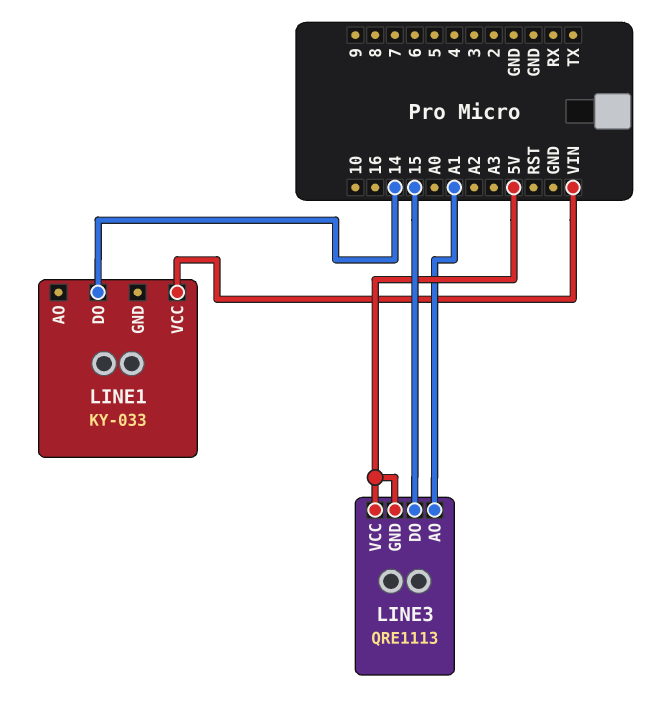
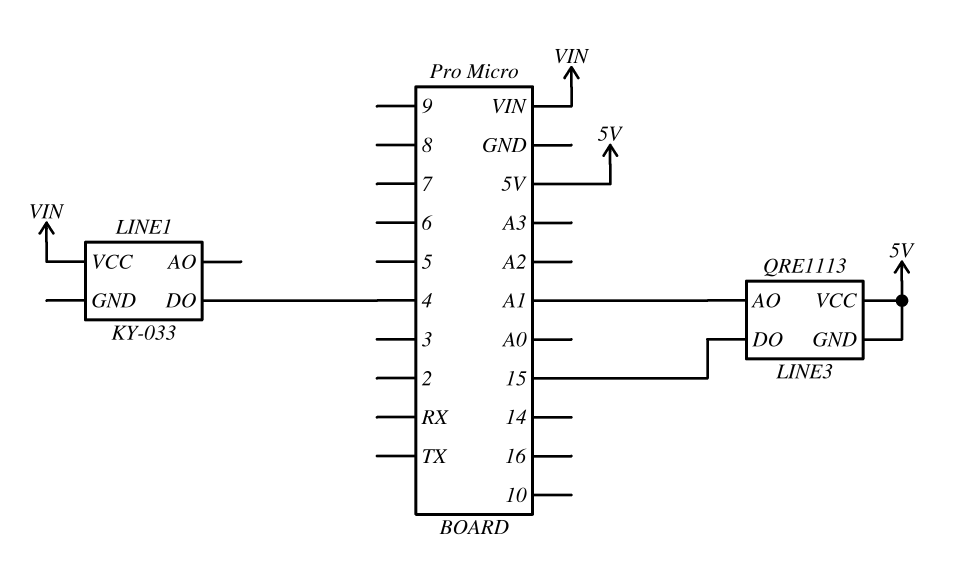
LINE1 pin DO: 14 -> 4

